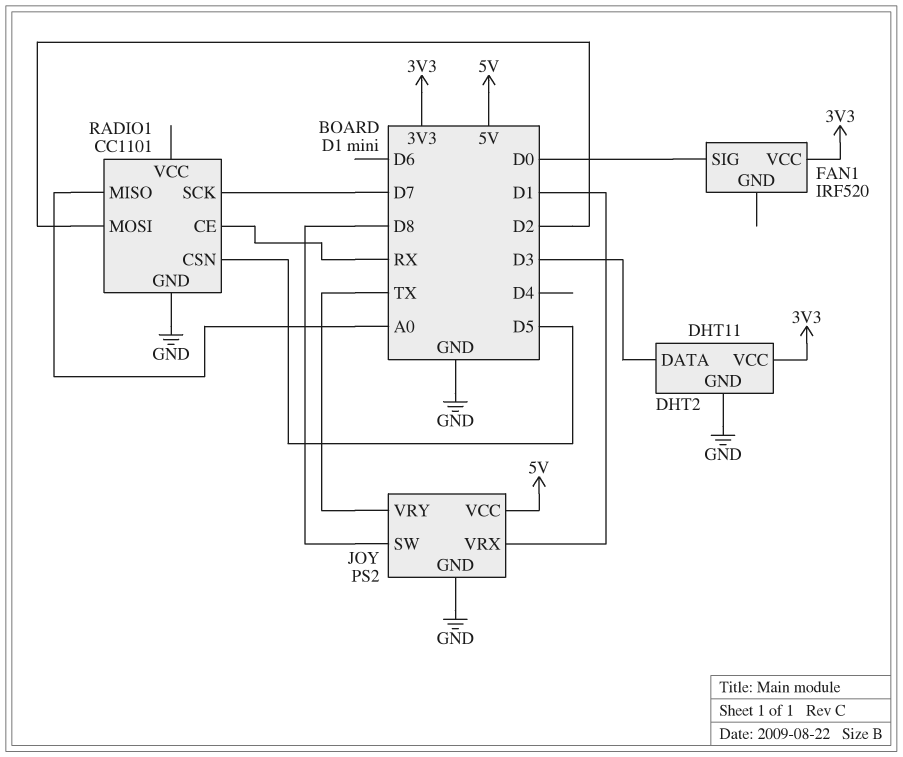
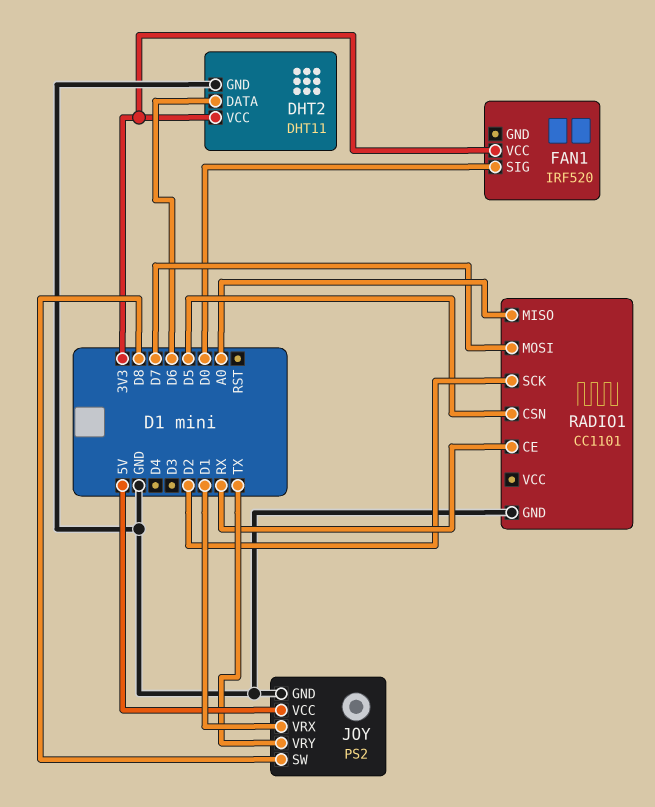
DHT2 pin DATA: D3 -> D6
RADIO1 pin MOSI: D2 -> D7
RADIO1 pin SCK: D7 -> D2

